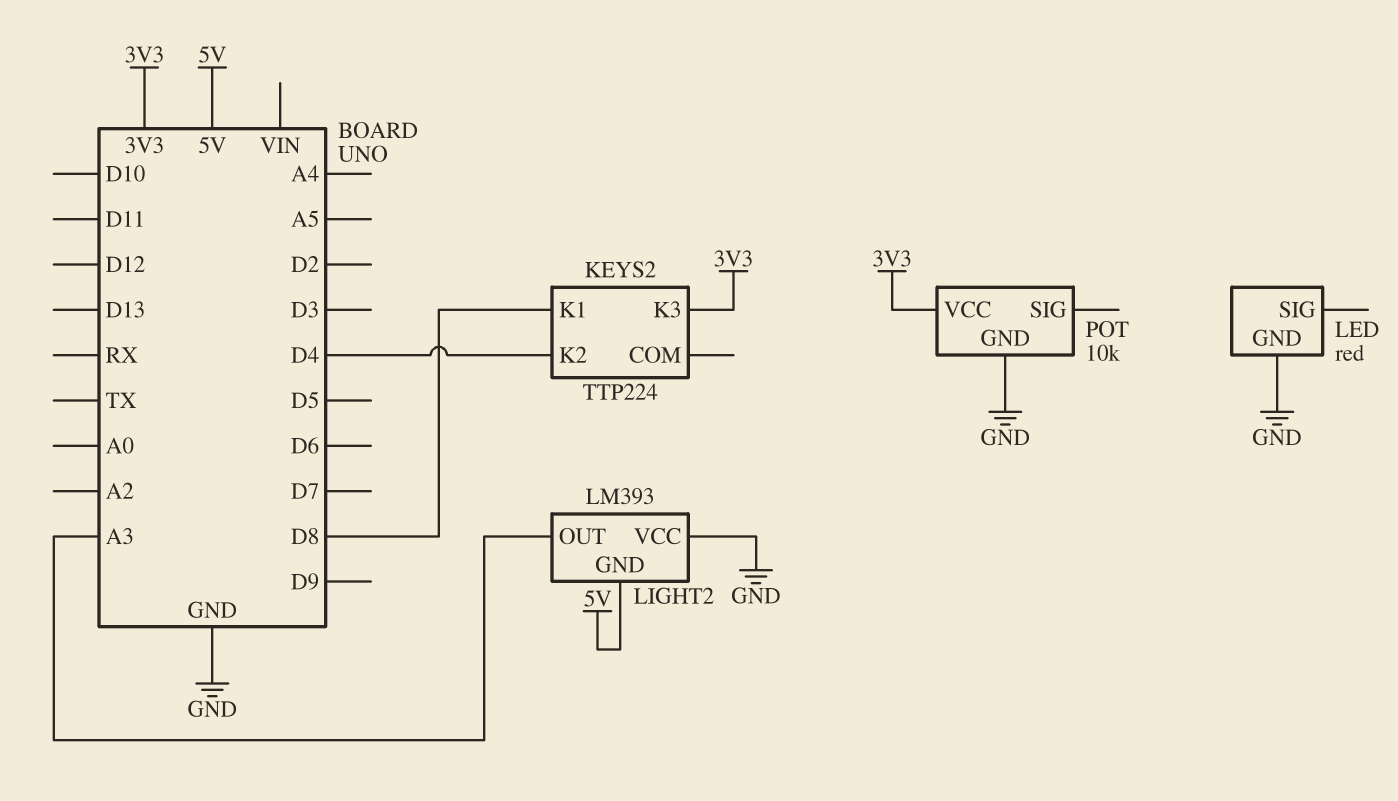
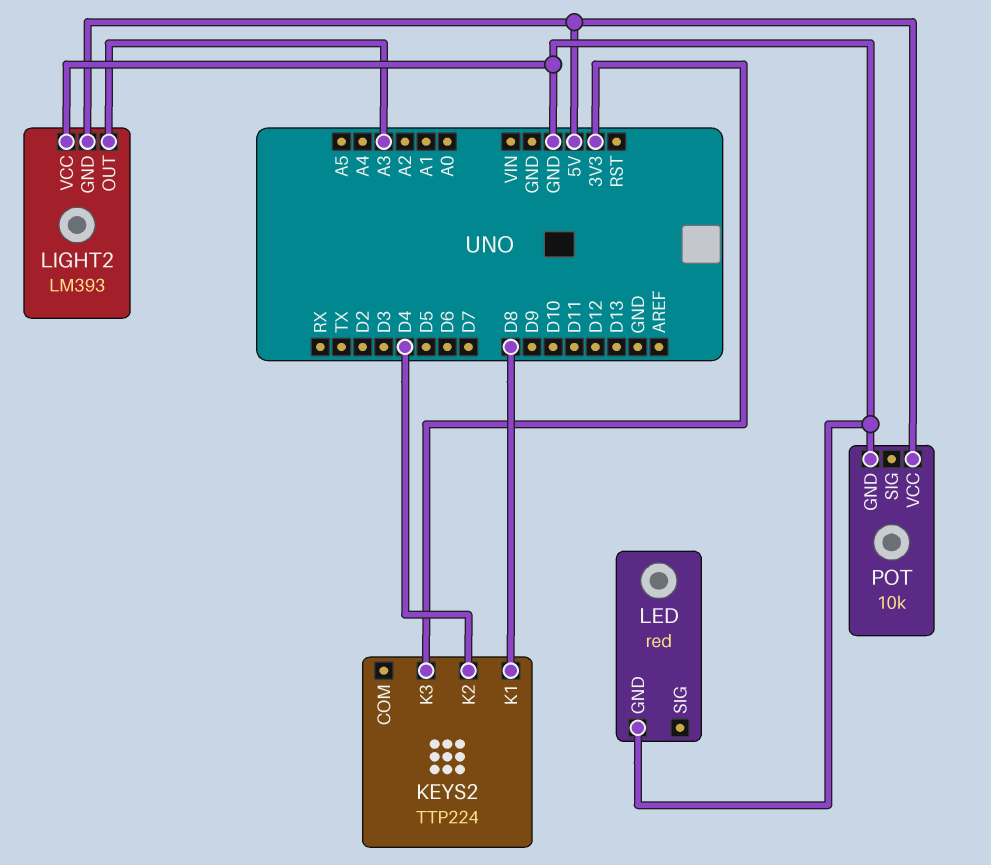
POT pin VCC: 3V3 -> 5V

